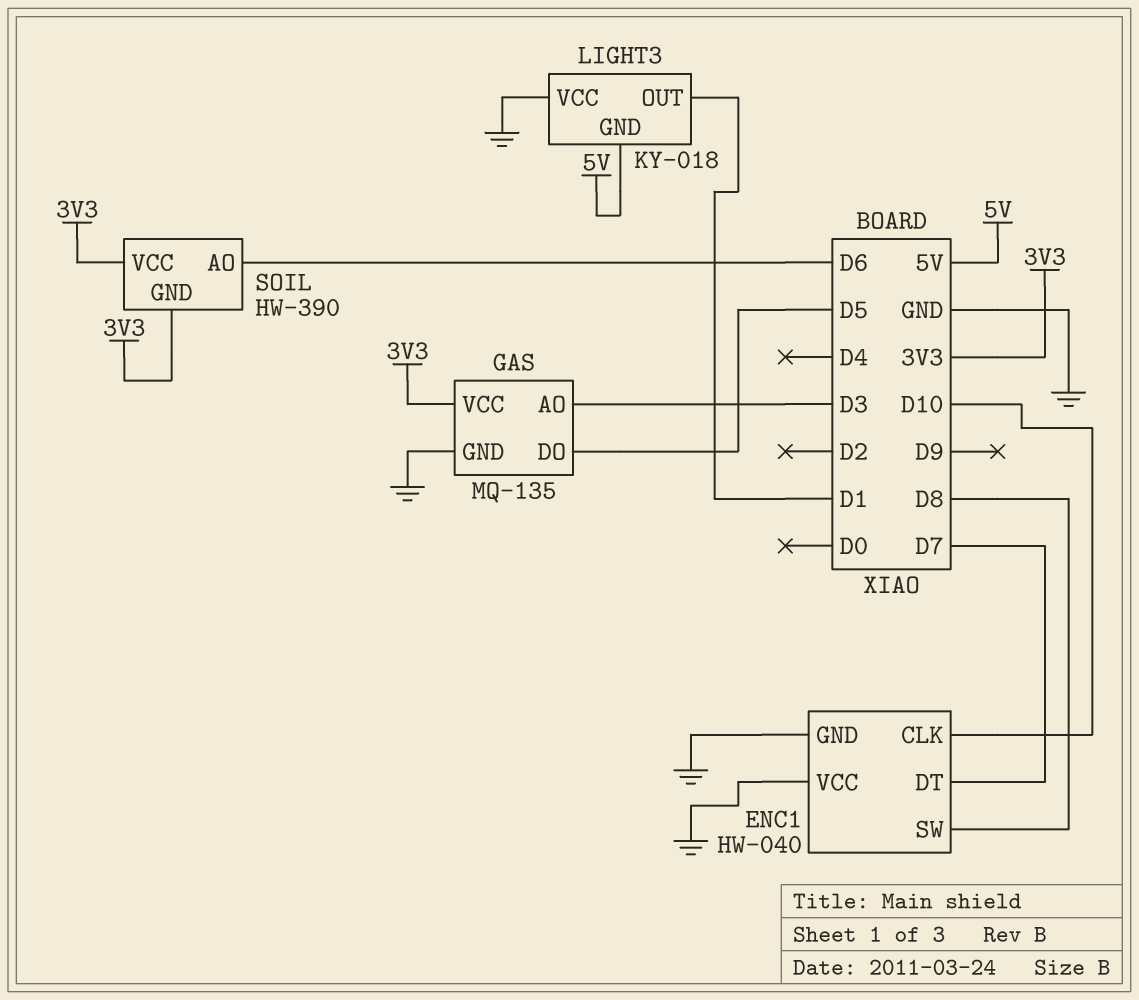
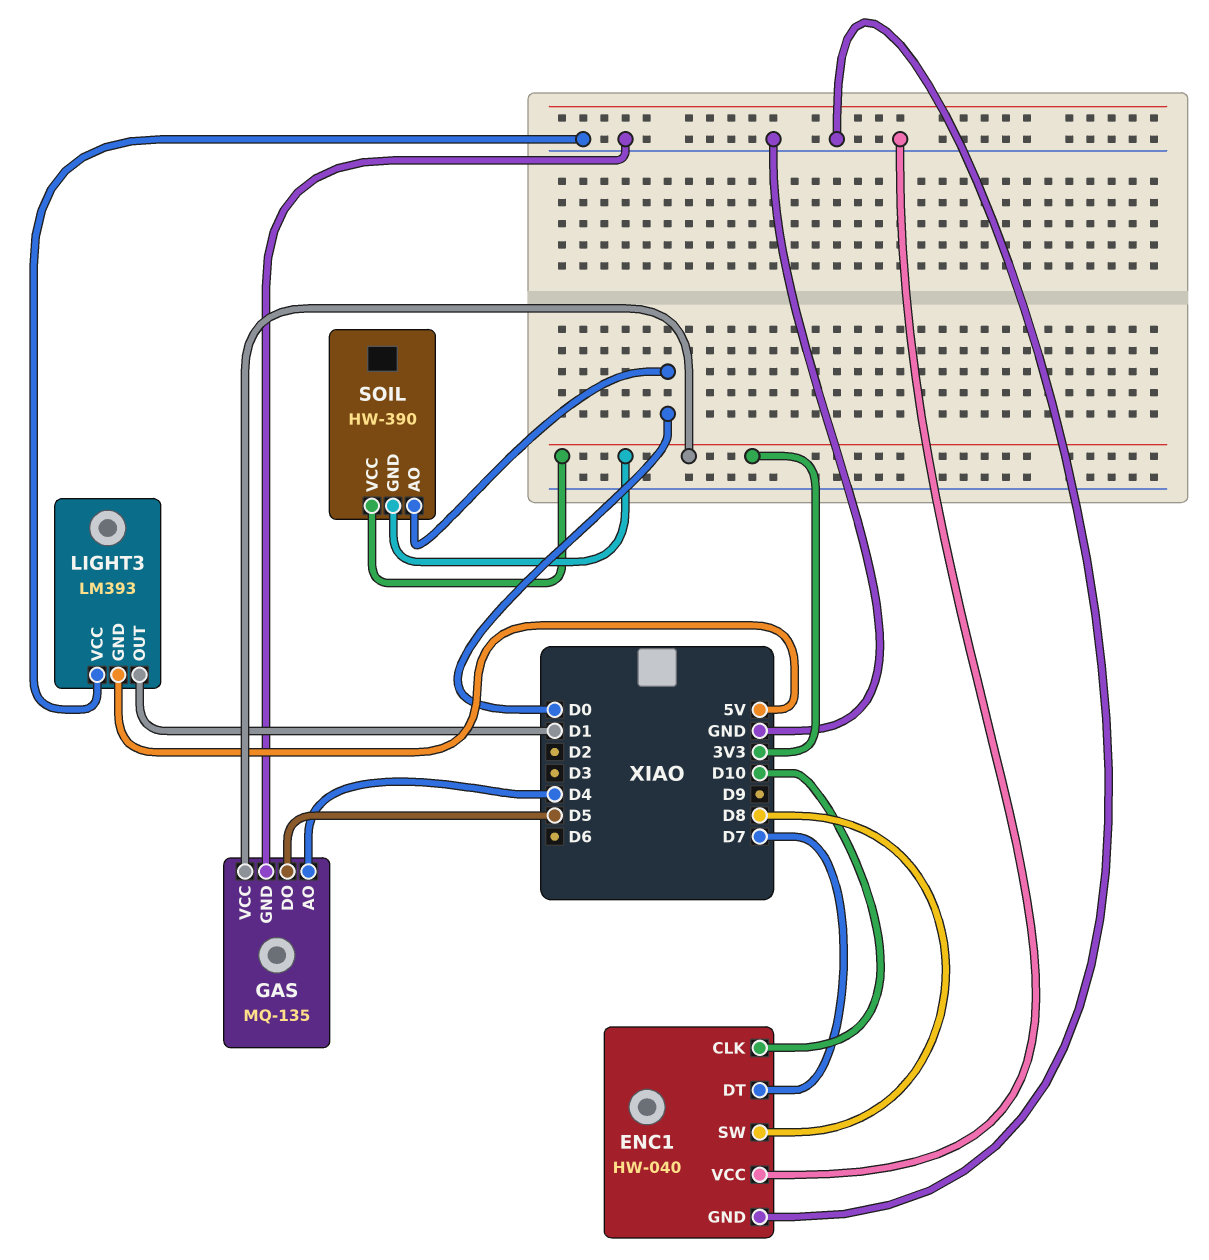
GAS pin AO: D3 -> D4
LIGHT3: KY-018 -> LM393
SOIL pin AO: D6 -> D0

